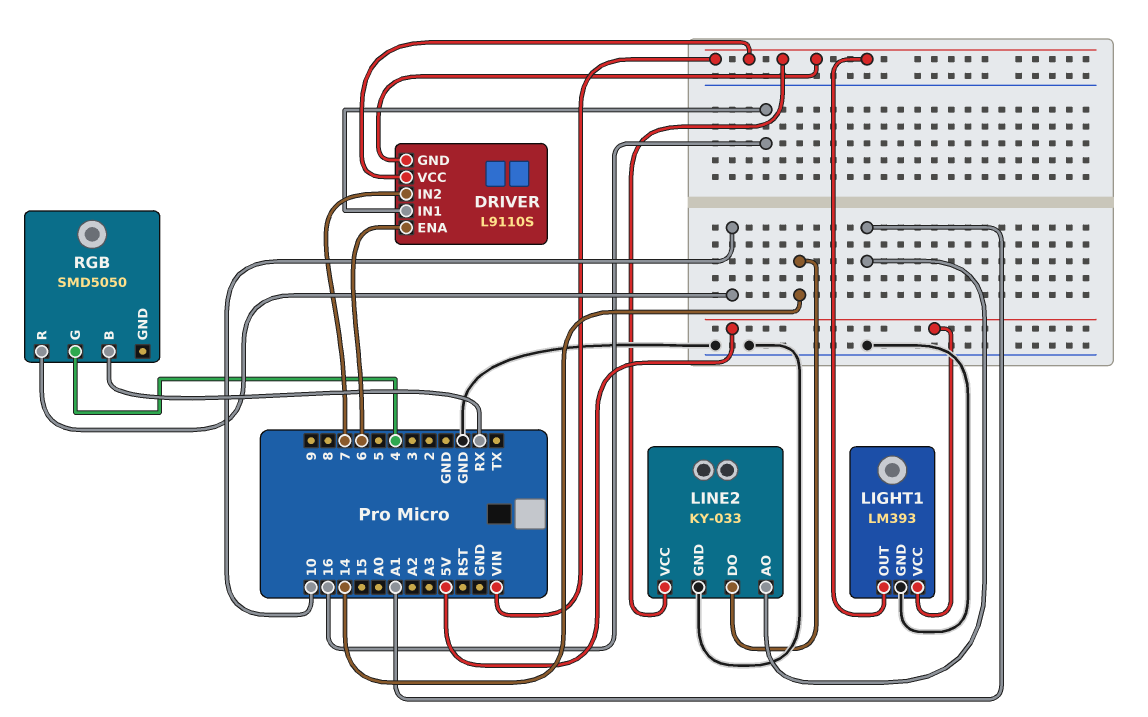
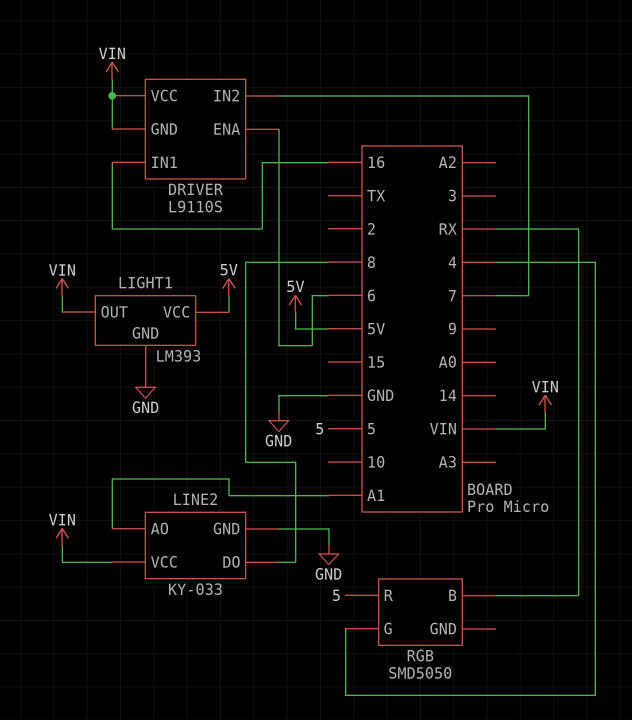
LINE2 pin DO: 14 -> 8
RGB pin R: 10 -> 5

